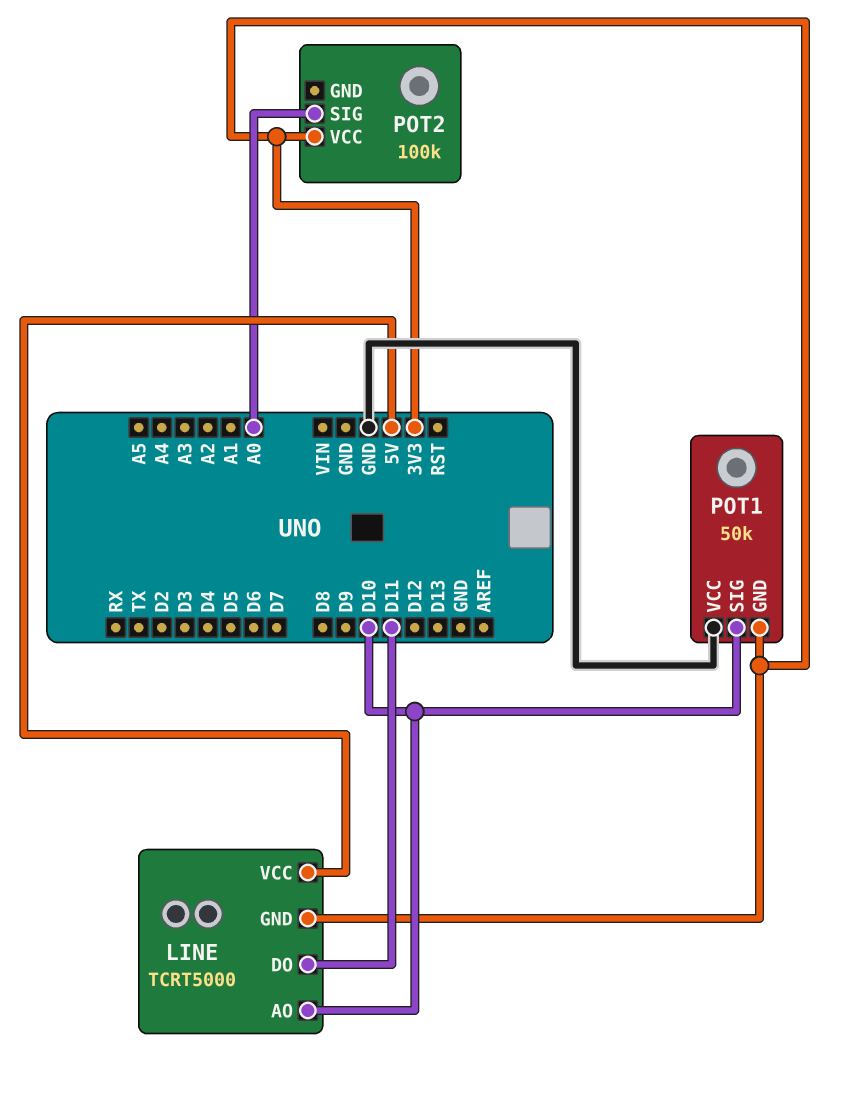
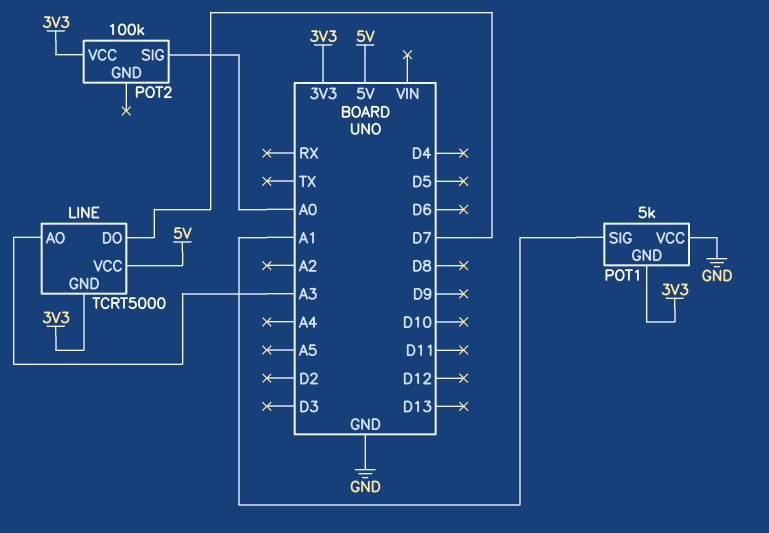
LINE pin AO: D10 -> A3
LINE pin DO: D11 -> D7
POT1: 50k -> 5k
POT1 pin SIG: D10 -> A1

